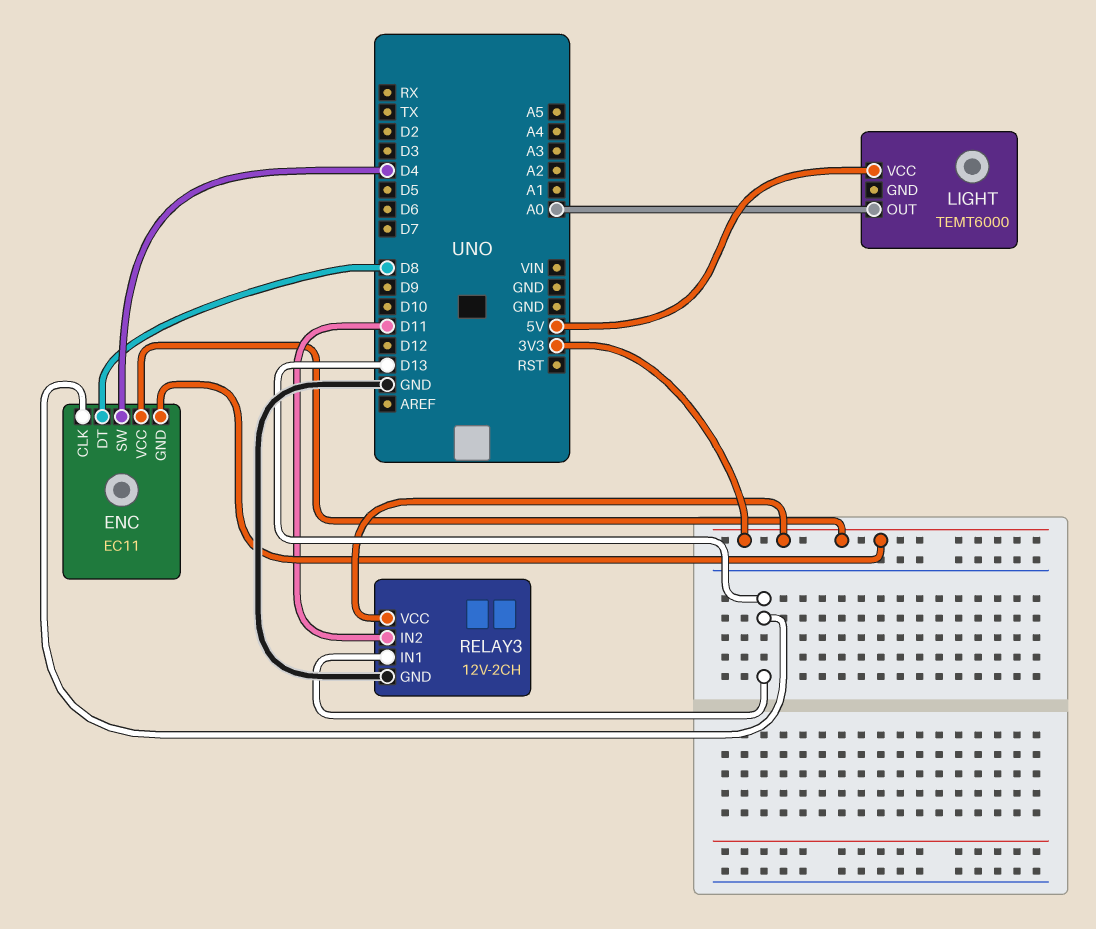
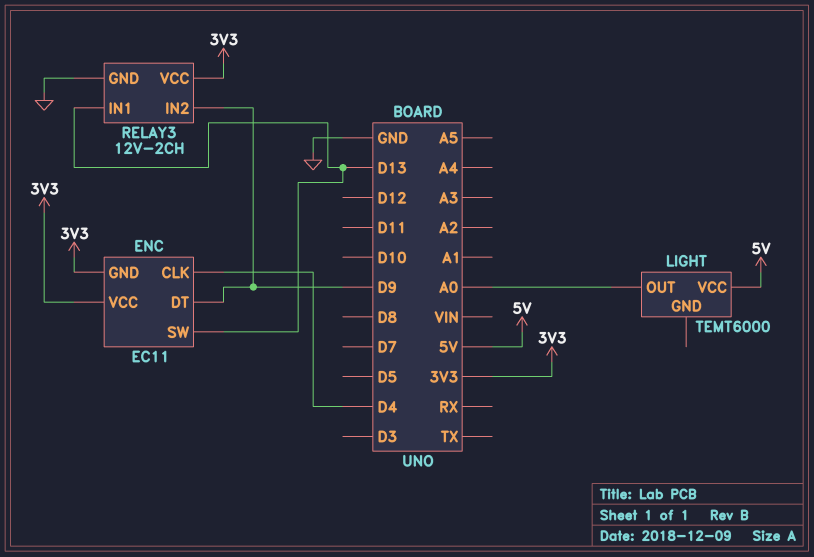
ENC pin CLK: D13 -> D4
ENC pin DT: D8 -> D9
ENC pin SW: D4 -> D13
RELAY3 pin IN2: D11 -> D9

